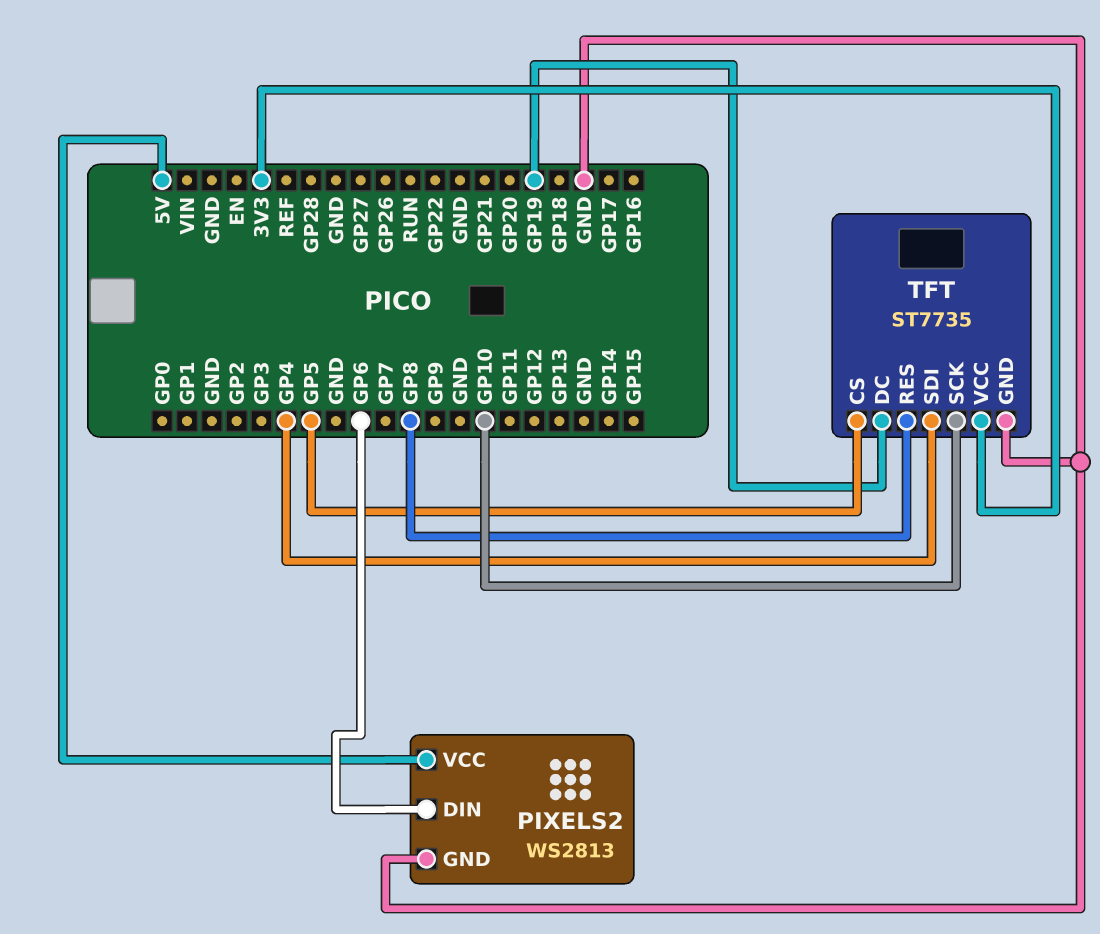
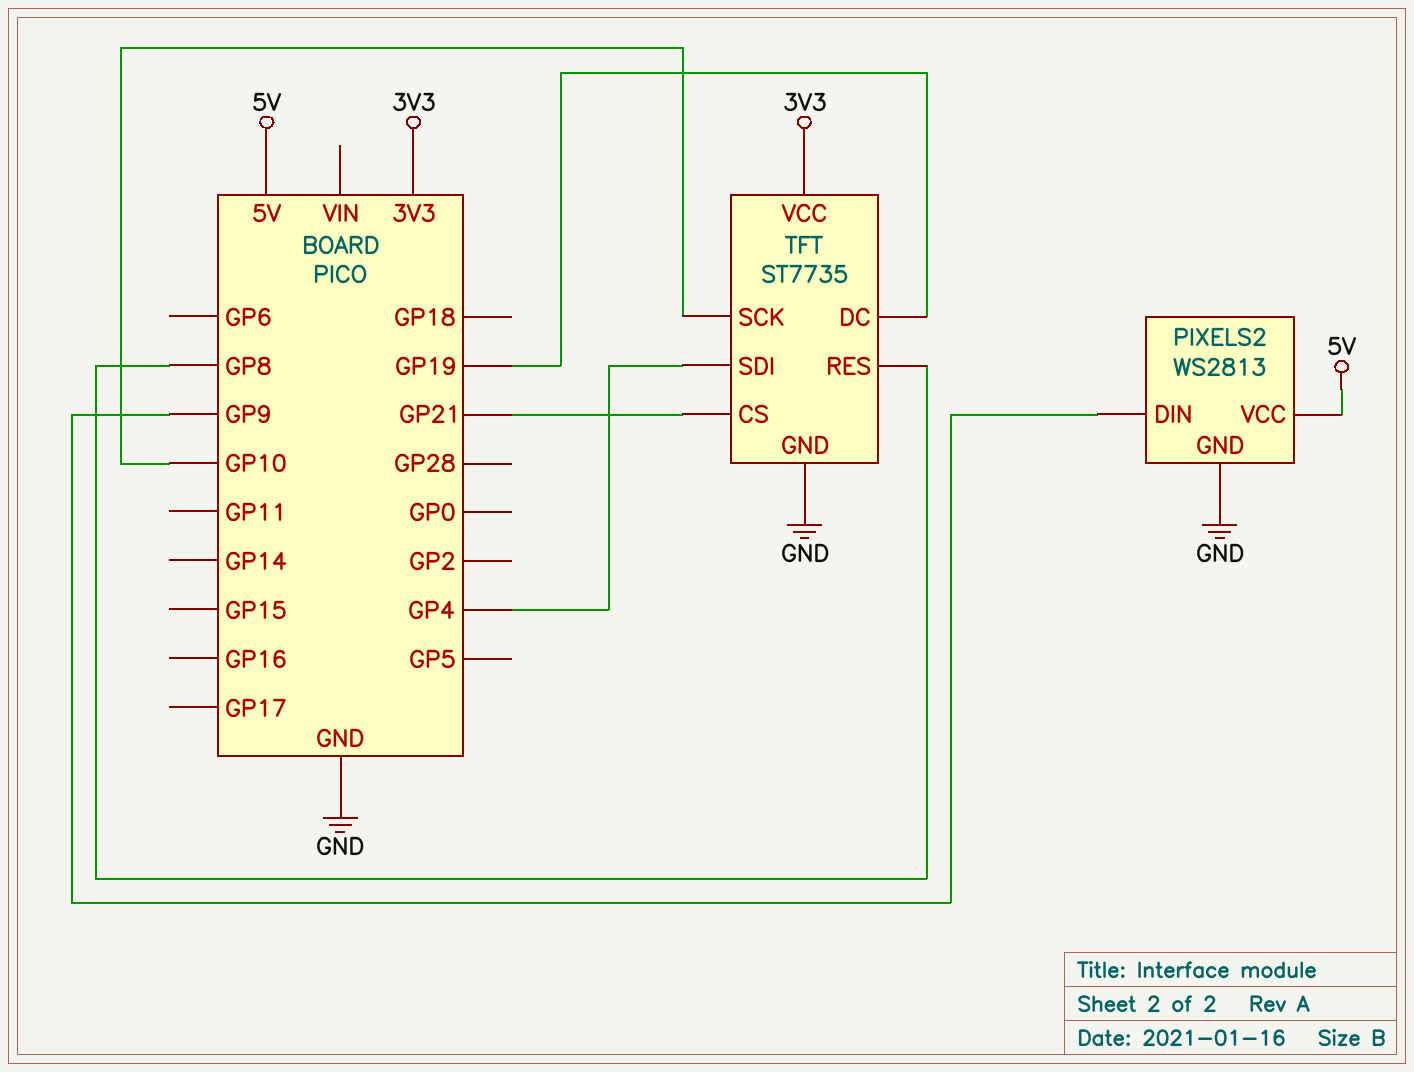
PIXELS2 pin DIN: GP6 -> GP9
TFT pin CS: GP5 -> GP21

